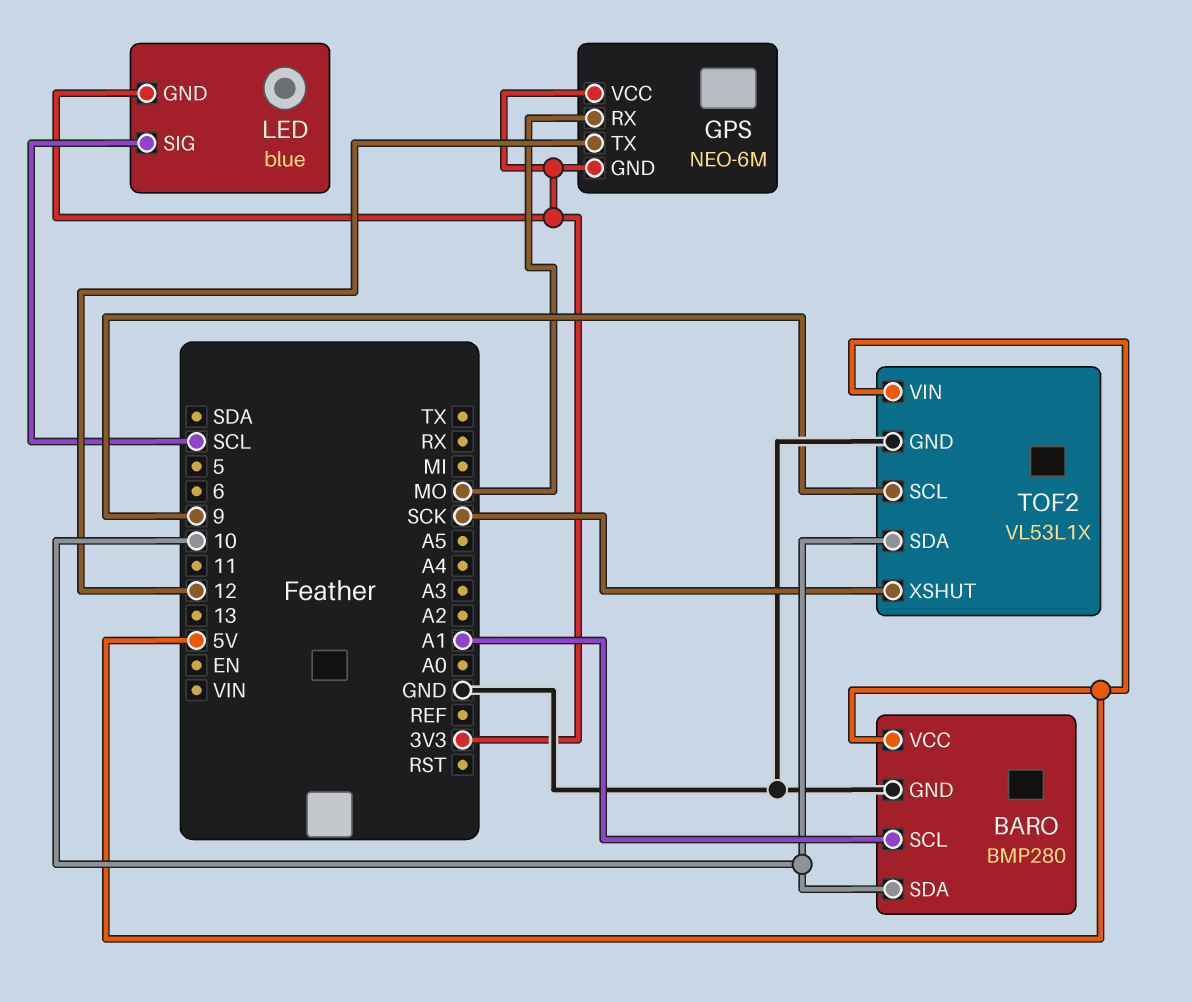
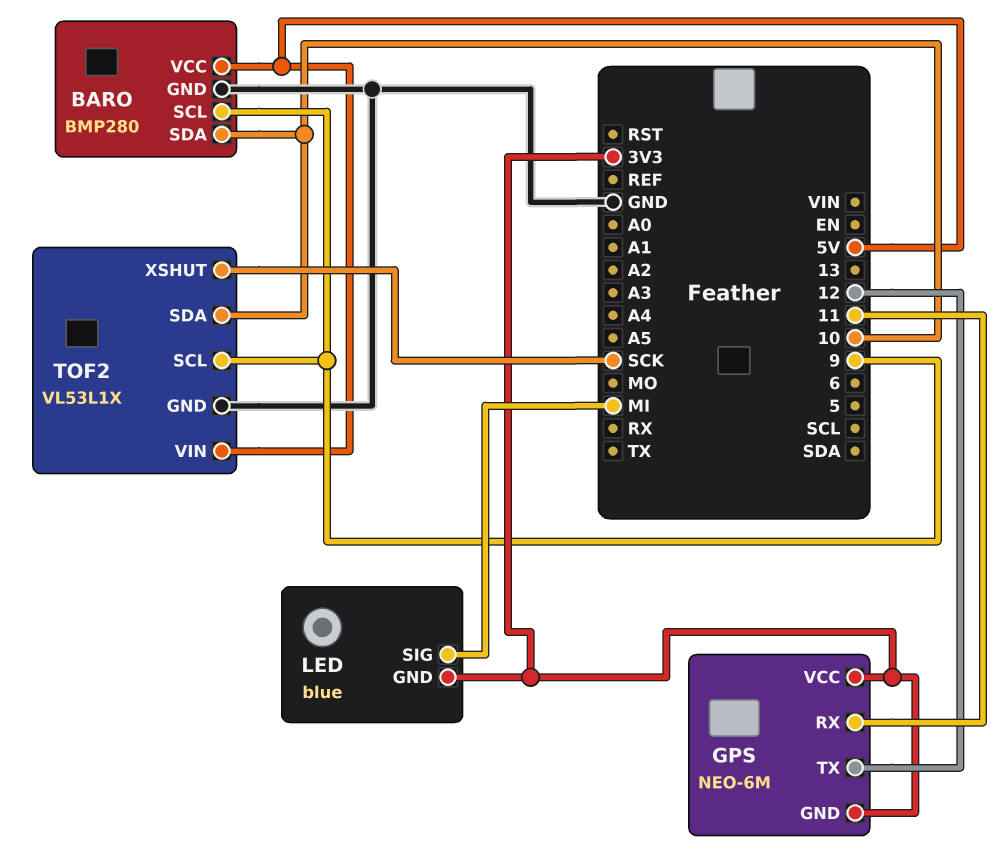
BARO pin SCL: A1 -> 9
GPS pin RX: MO -> 11
LED pin SIG: SCL -> MI

